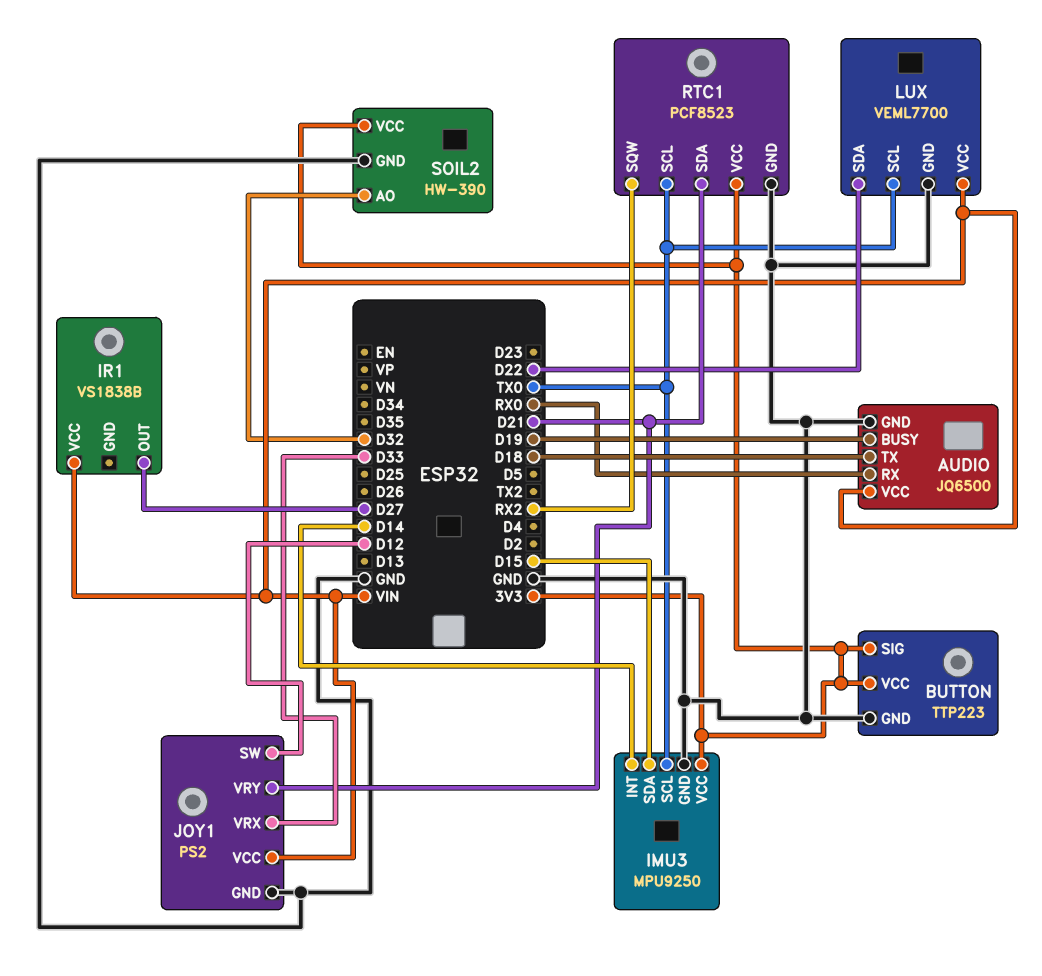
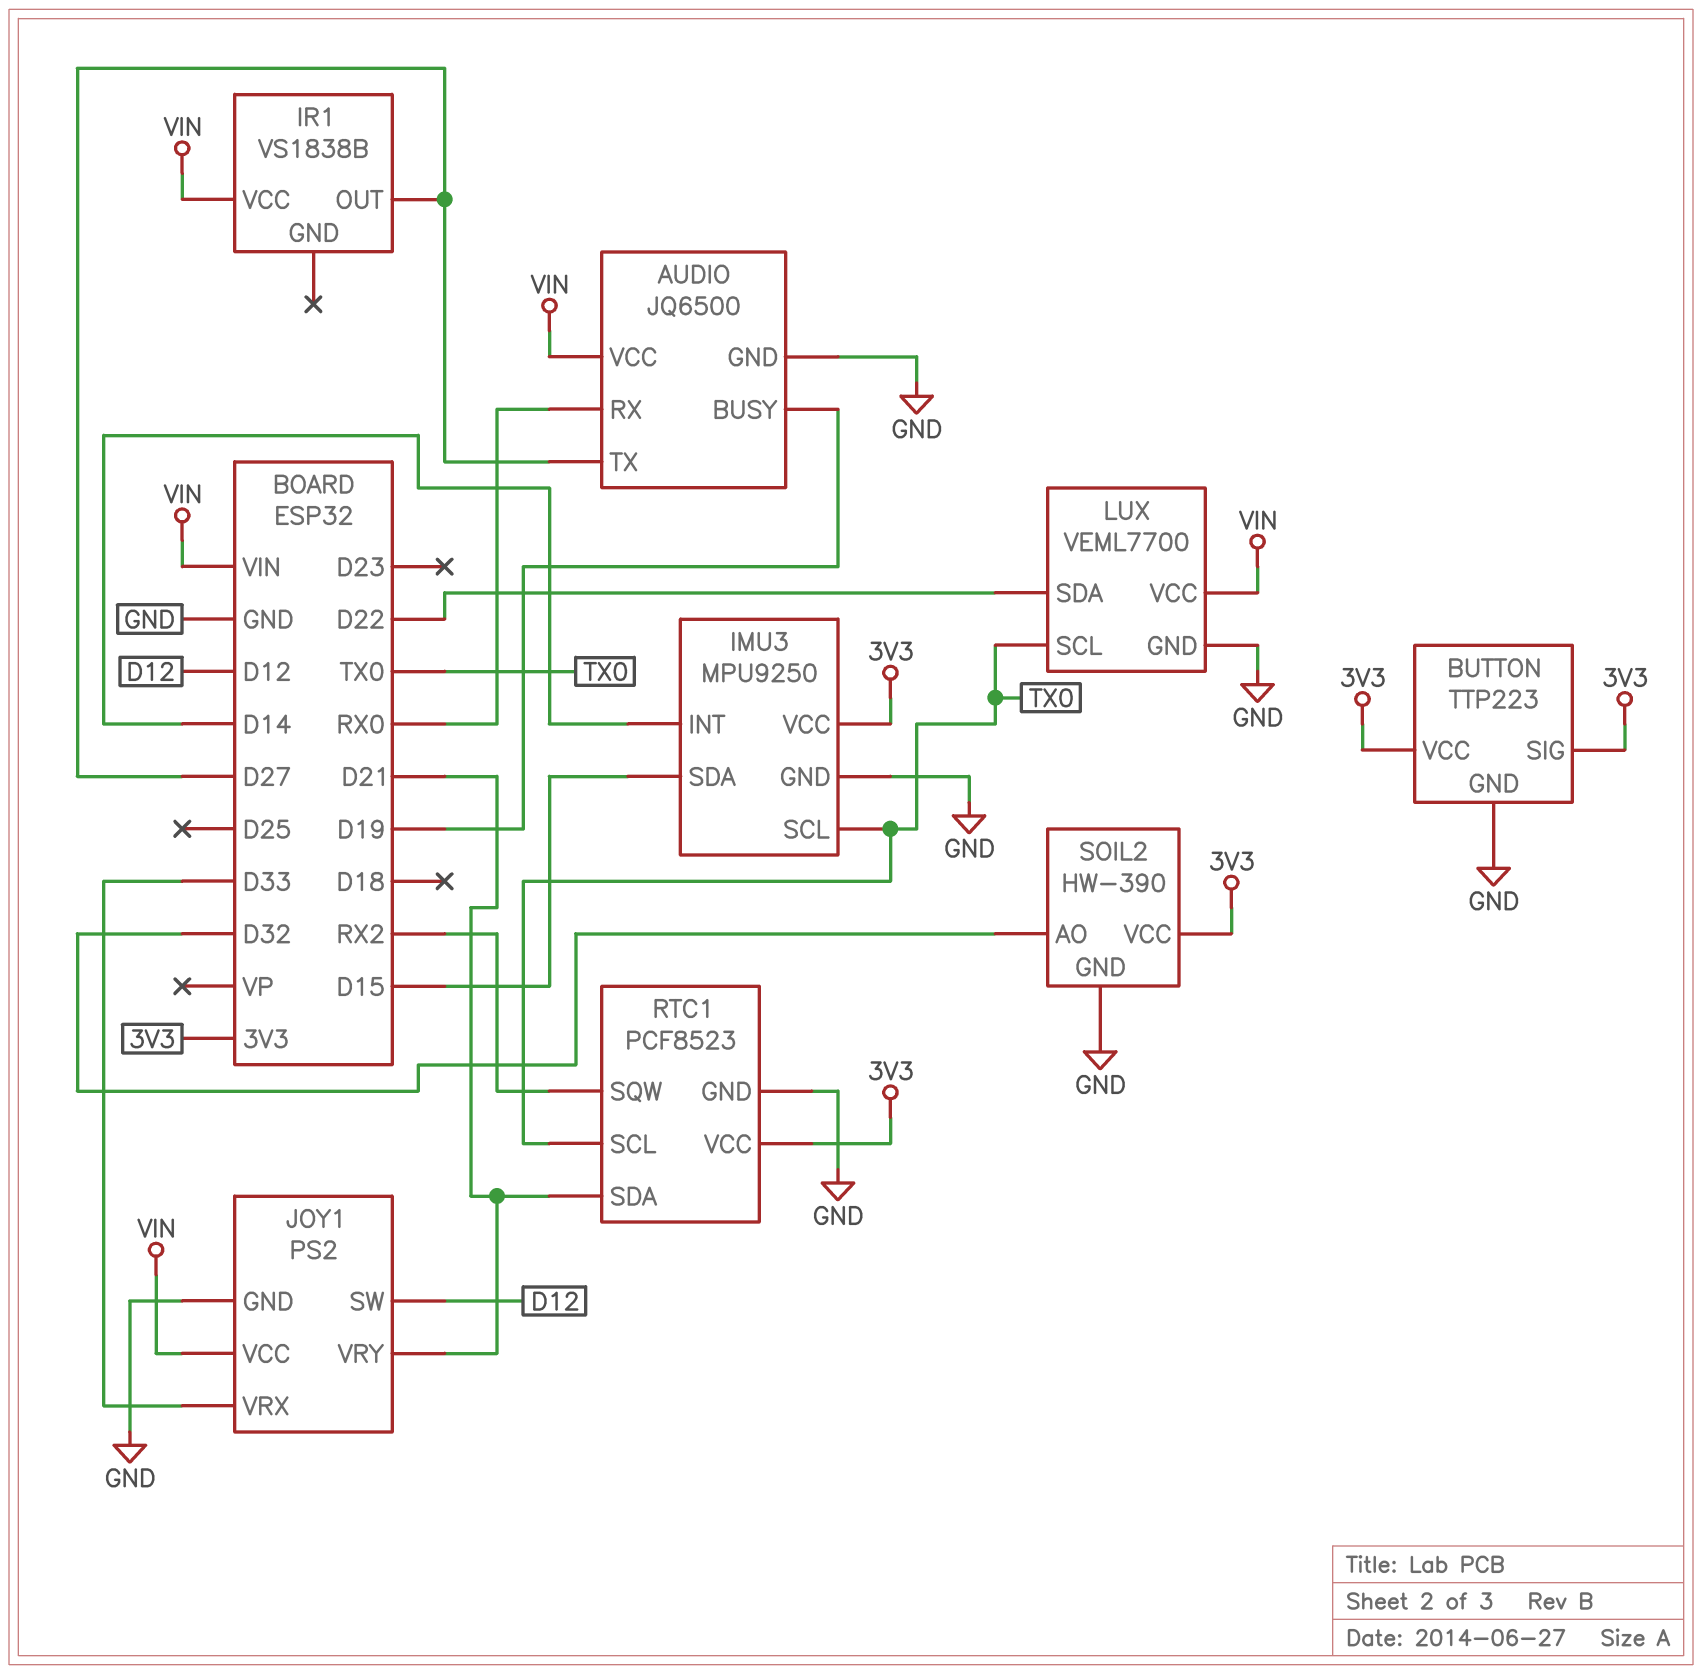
AUDIO pin TX: D18 -> D27

